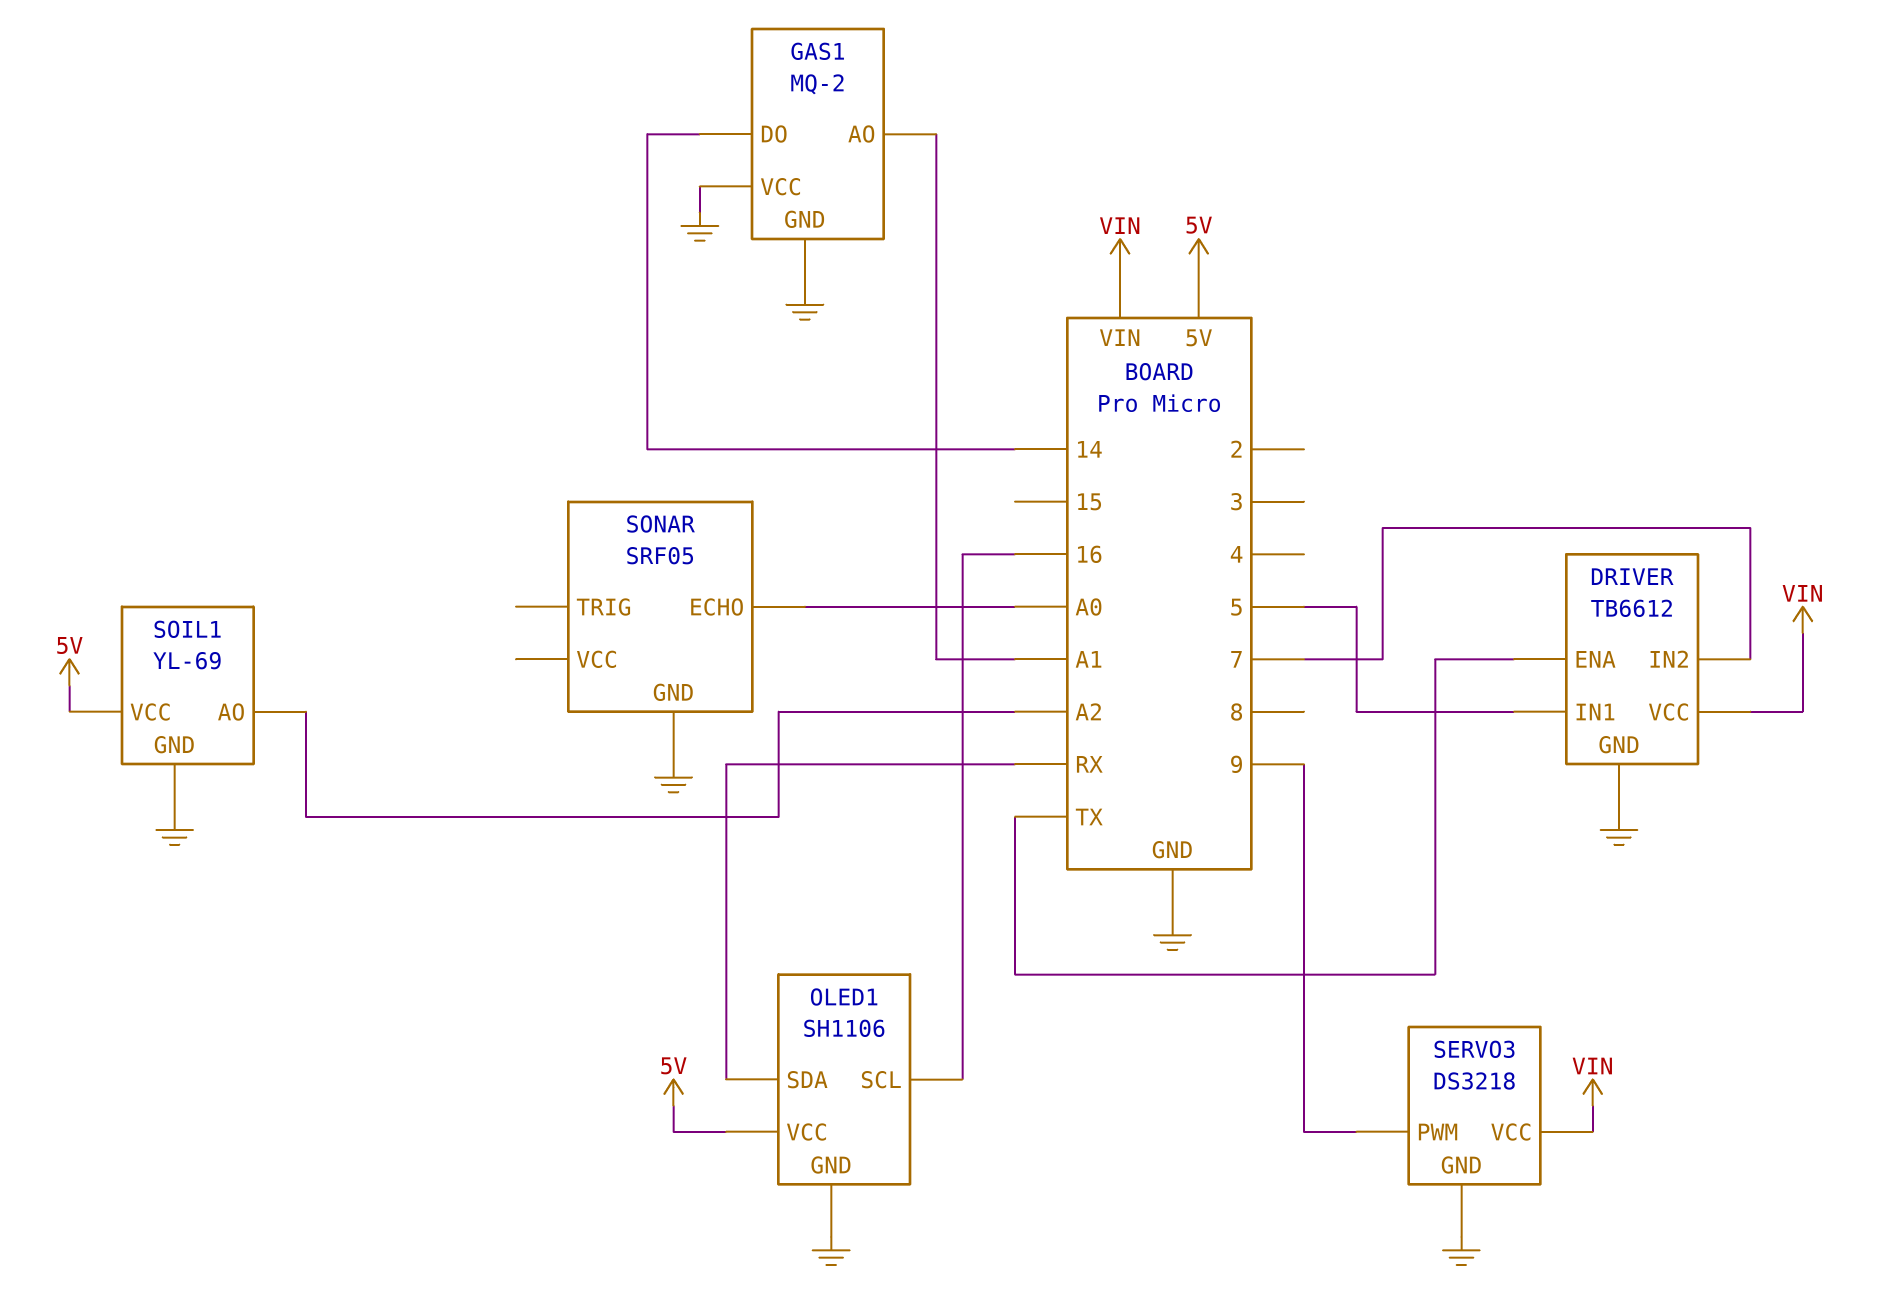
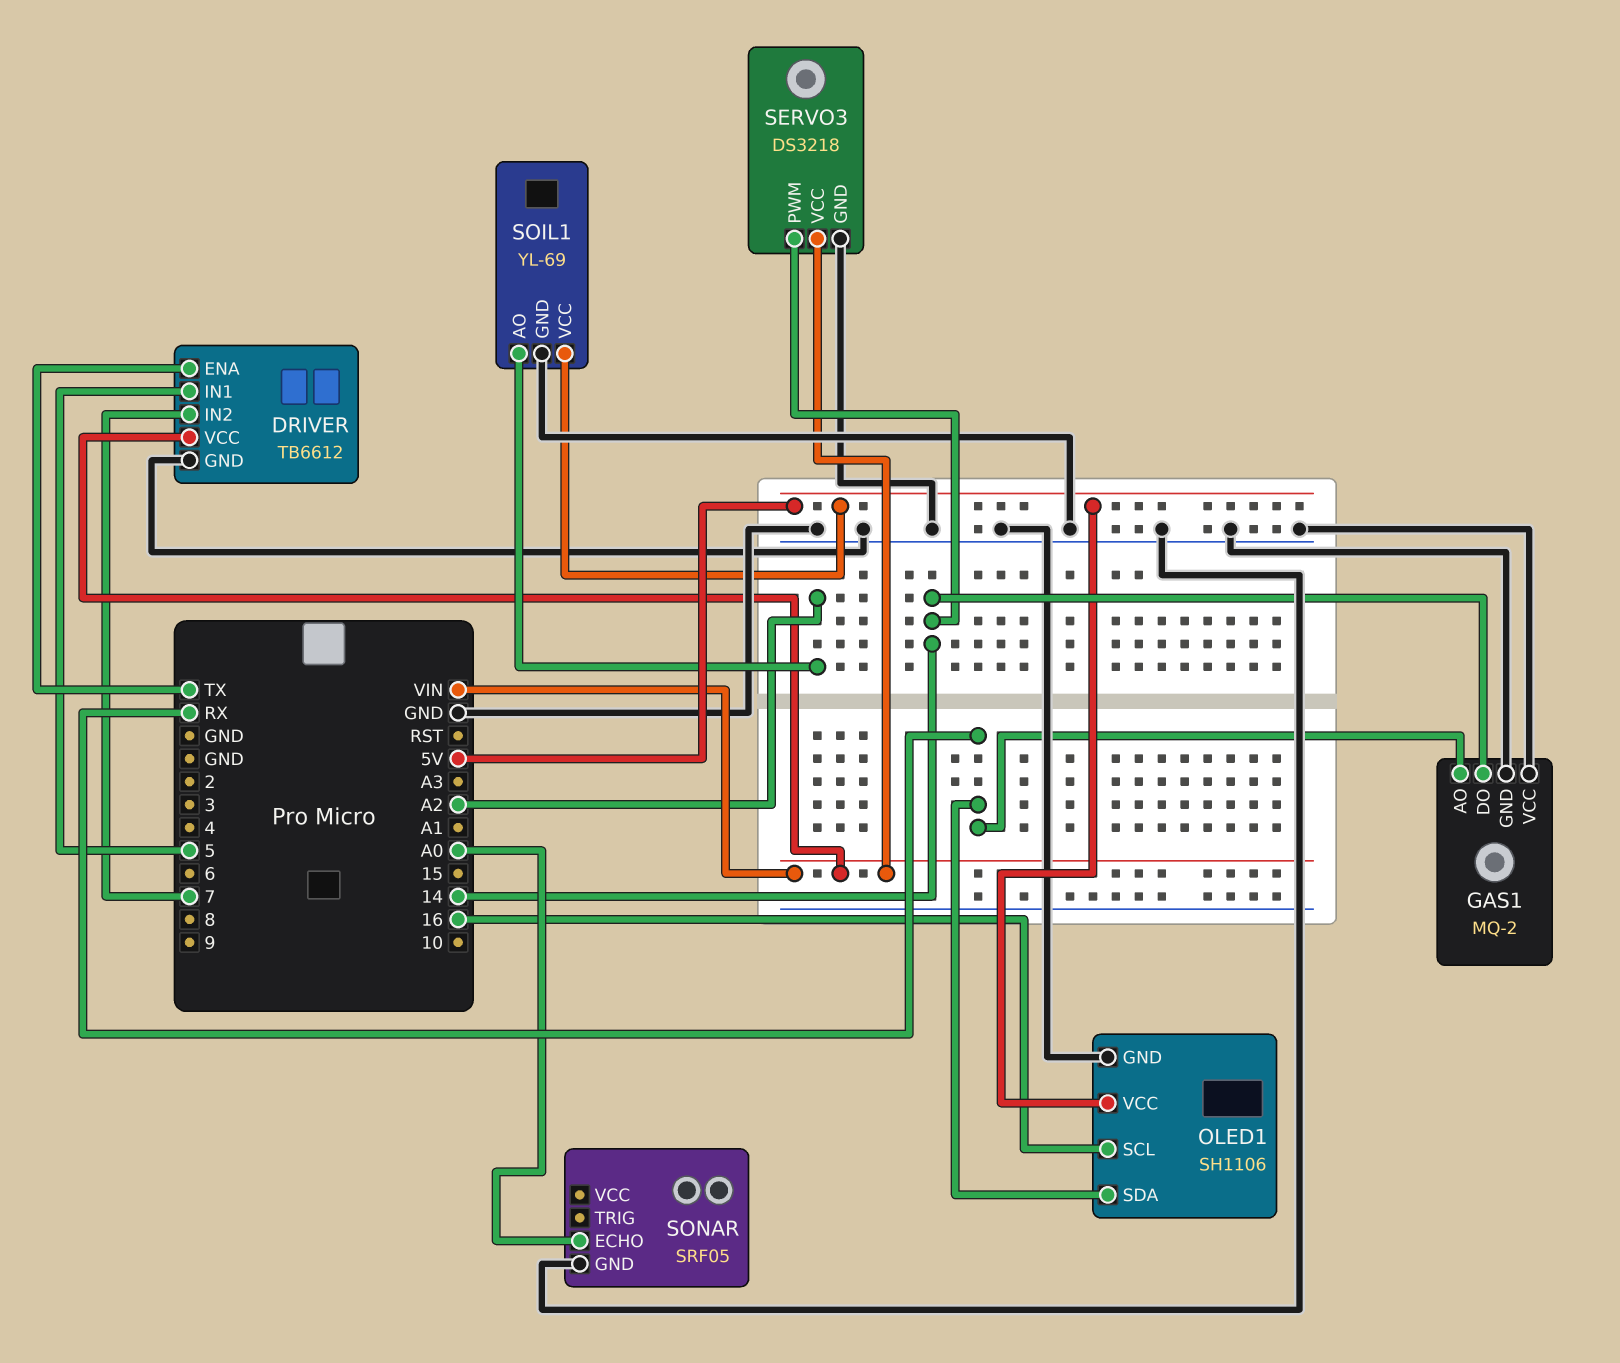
GAS1 pin AO: A1 -> RX
SERVO3 pin PWM: 9 -> 14

